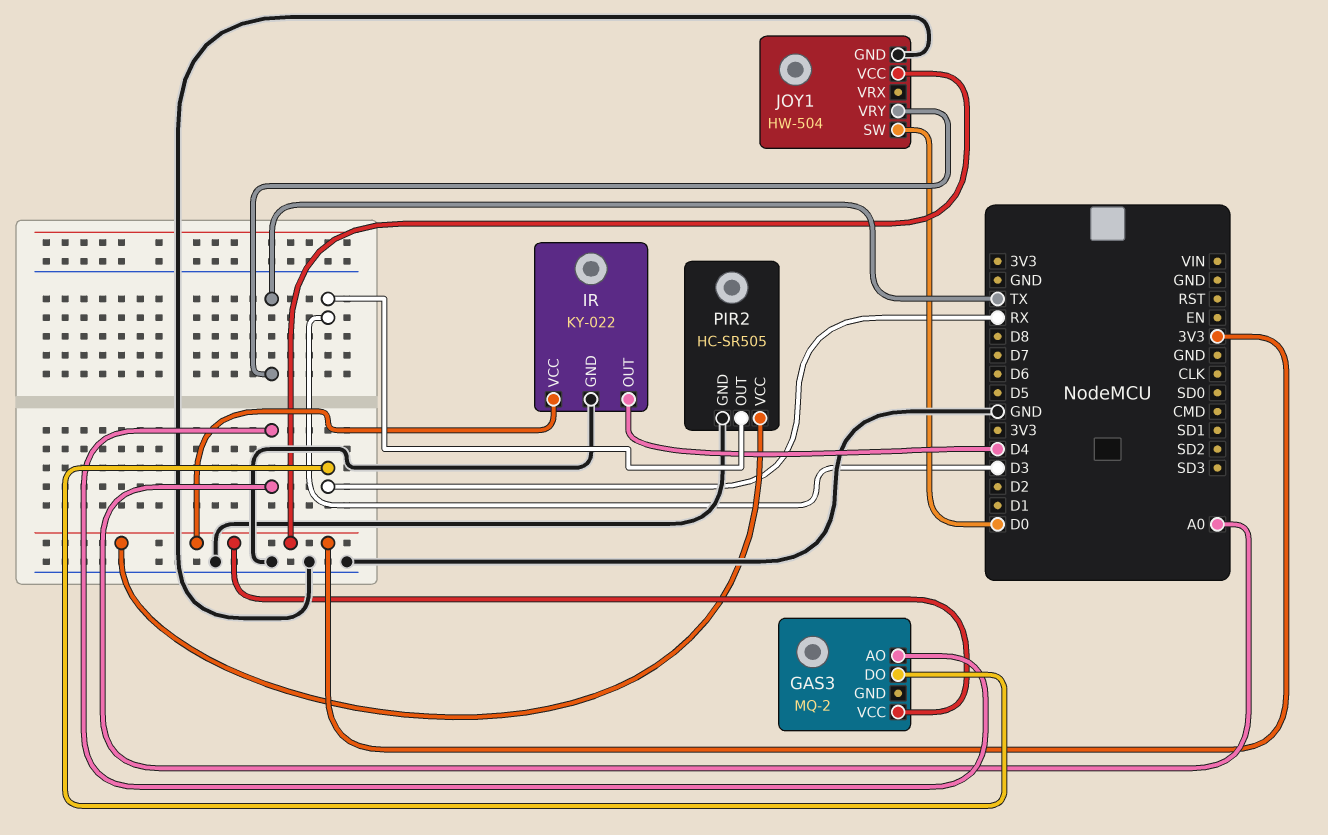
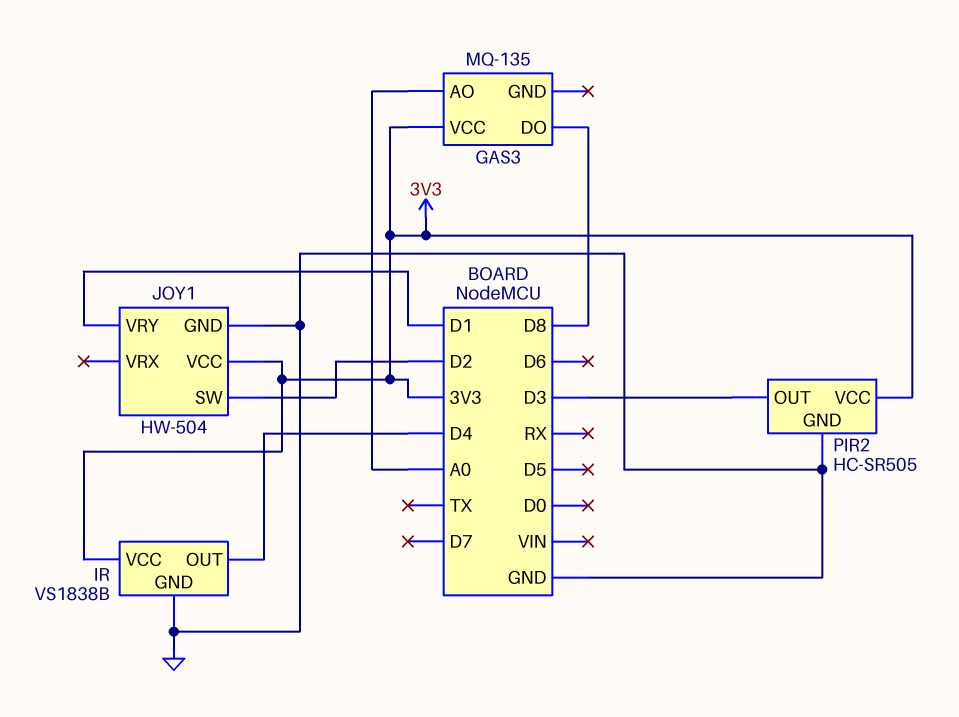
GAS3: MQ-2 -> MQ-135
GAS3 pin DO: RX -> D8
IR: KY-022 -> VS1838B
JOY1 pin SW: D0 -> D2
JOY1 pin VRY: TX -> D1

